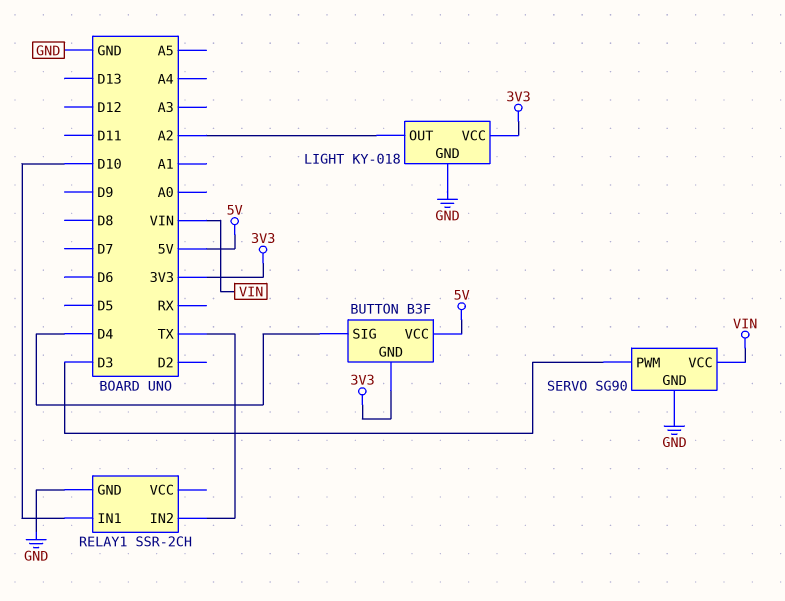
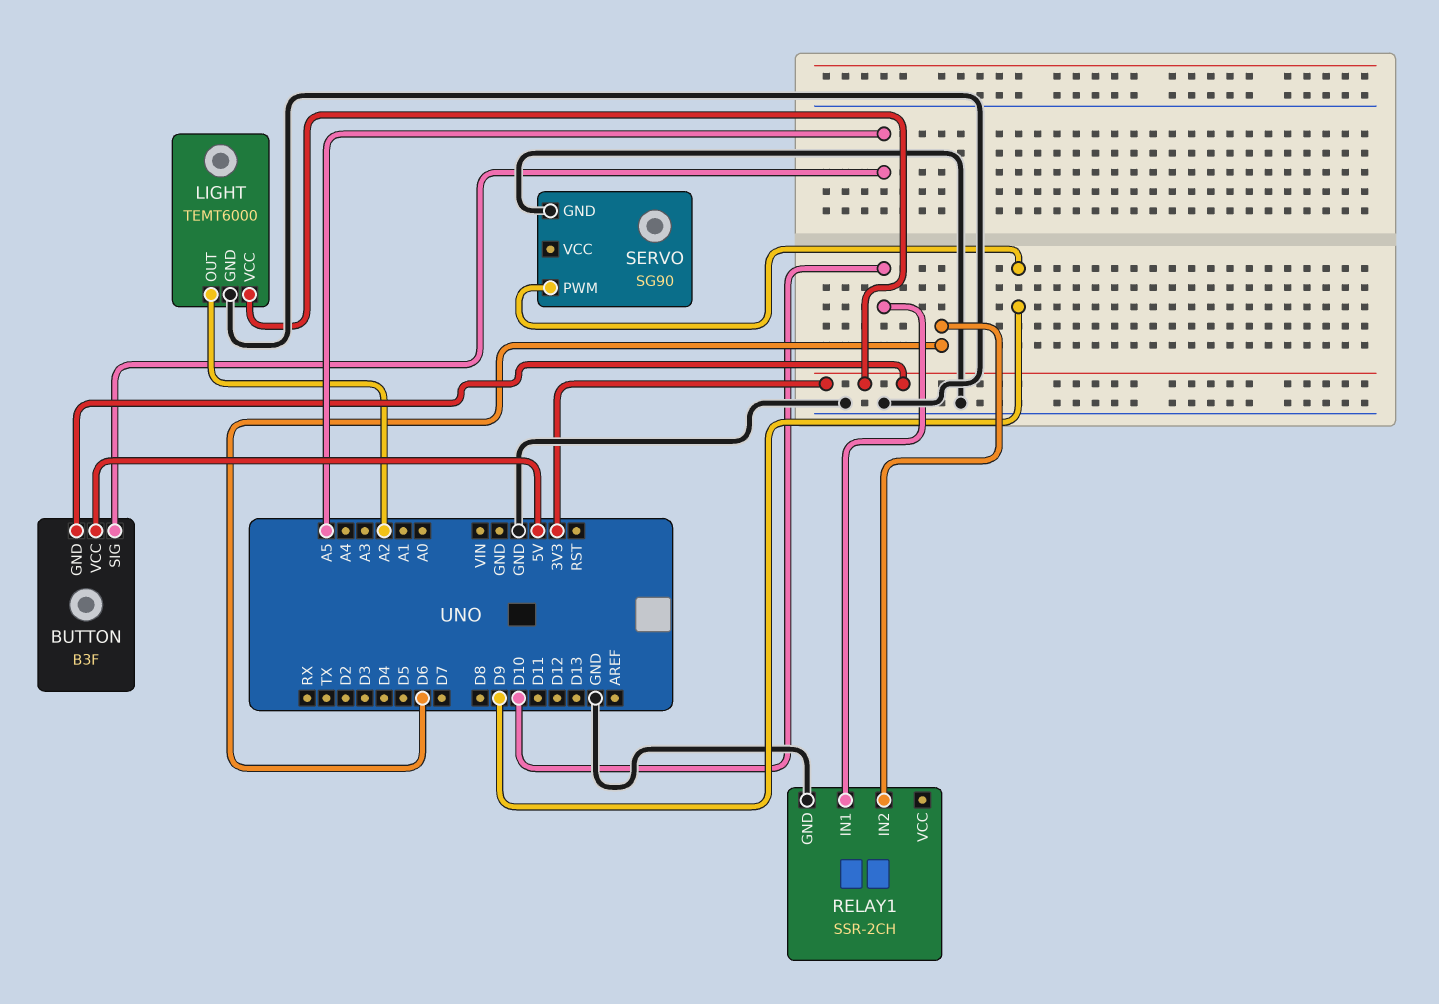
BUTTON pin SIG: D4 -> A5
LIGHT: KY-018 -> TEMT6000
RELAY1 pin IN2: TX -> D6
SERVO pin PWM: D3 -> D9
SERVO pin VCC: VIN -> none

